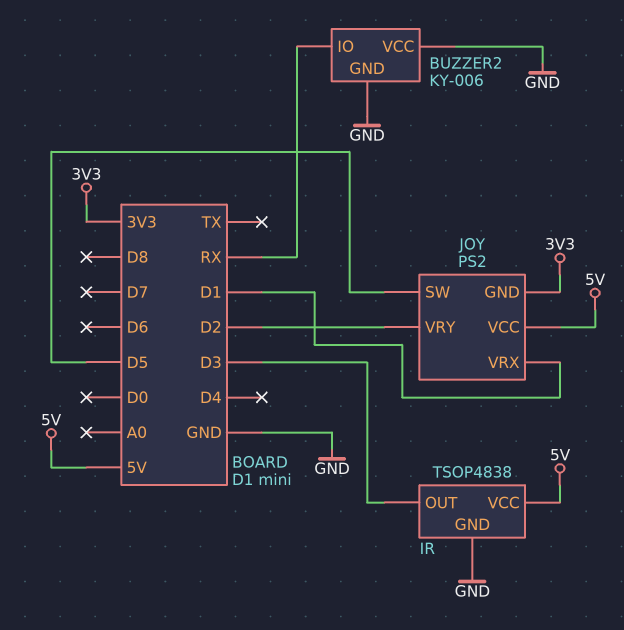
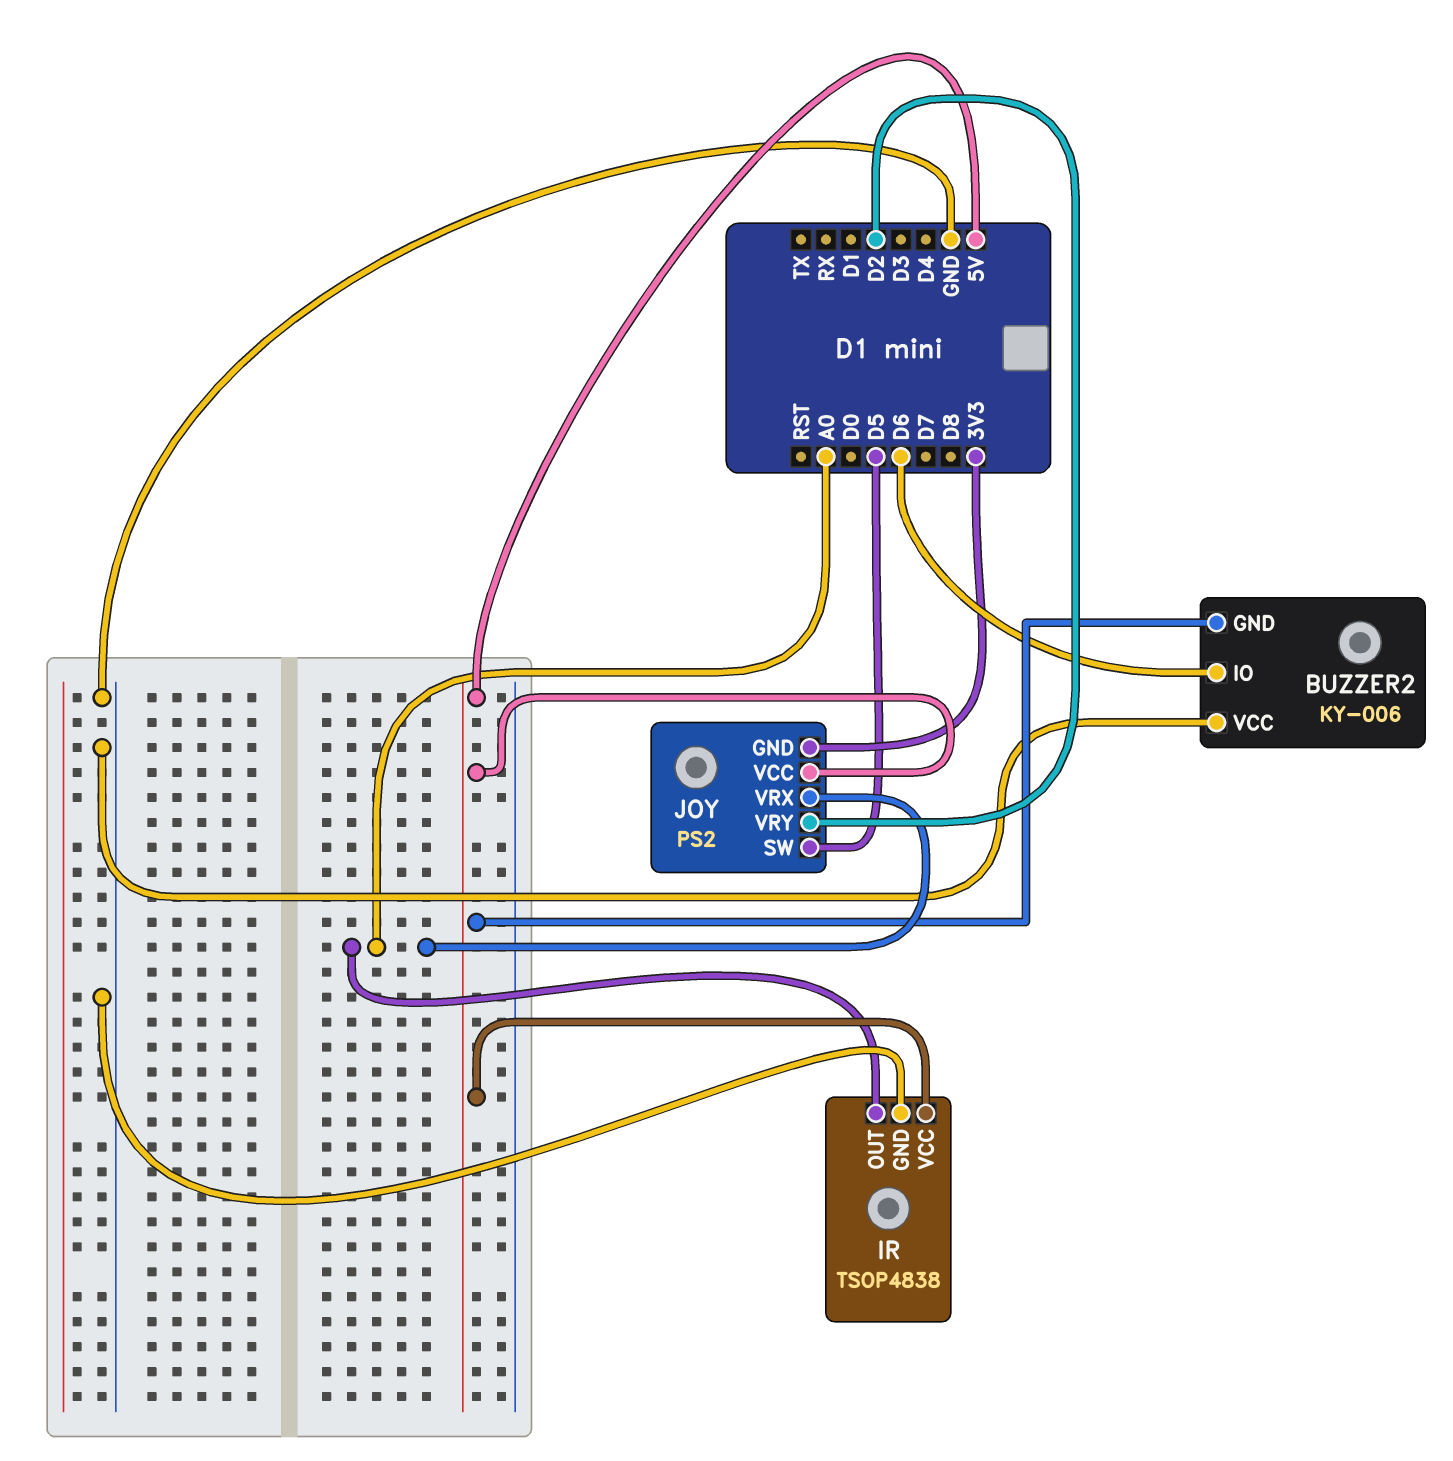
BUZZER2 pin GND: GND -> 5V
BUZZER2 pin IO: RX -> D6
IR pin OUT: D3 -> A0
JOY pin VRX: D1 -> A0

